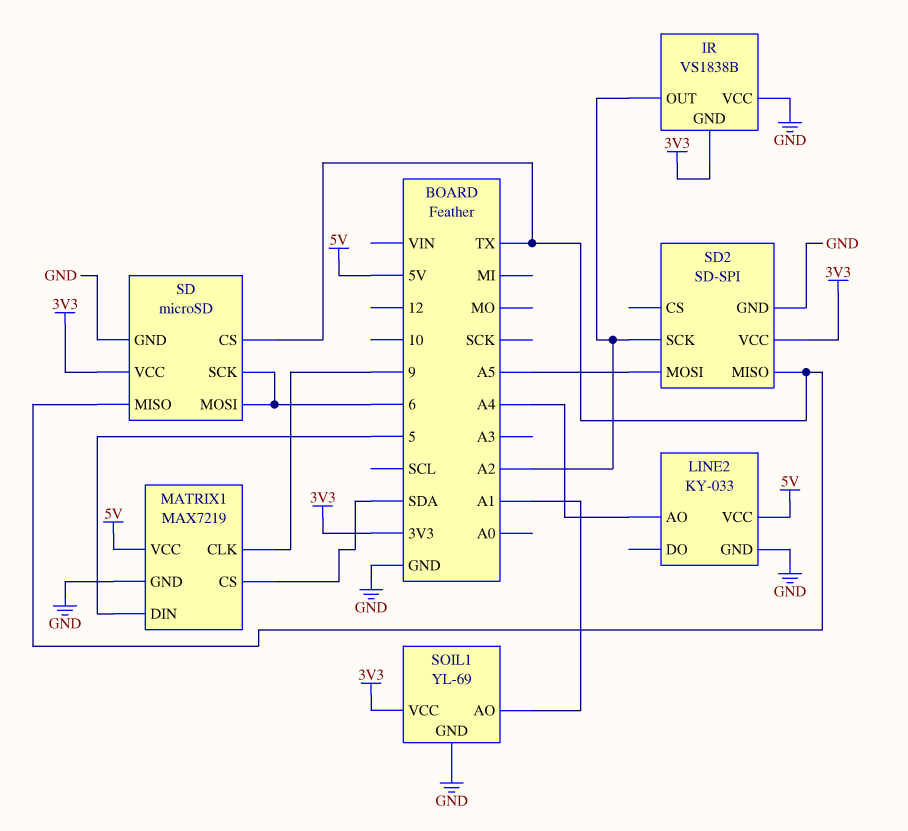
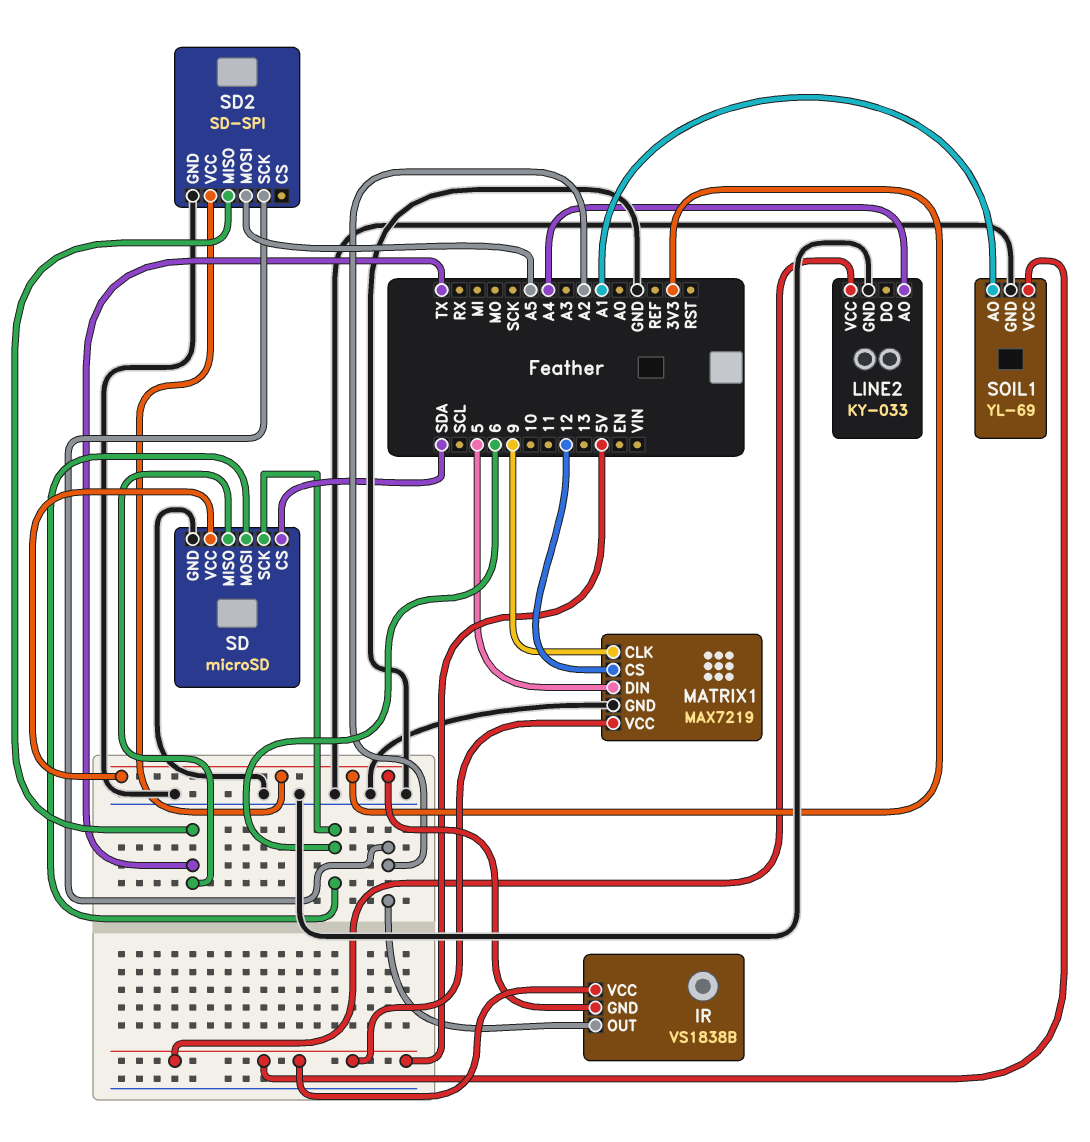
IR pin VCC: GND -> 5V
MATRIX1 pin CS: SDA -> 12
SD pin CS: TX -> SDA
SOIL1 pin VCC: 3V3 -> 5V

